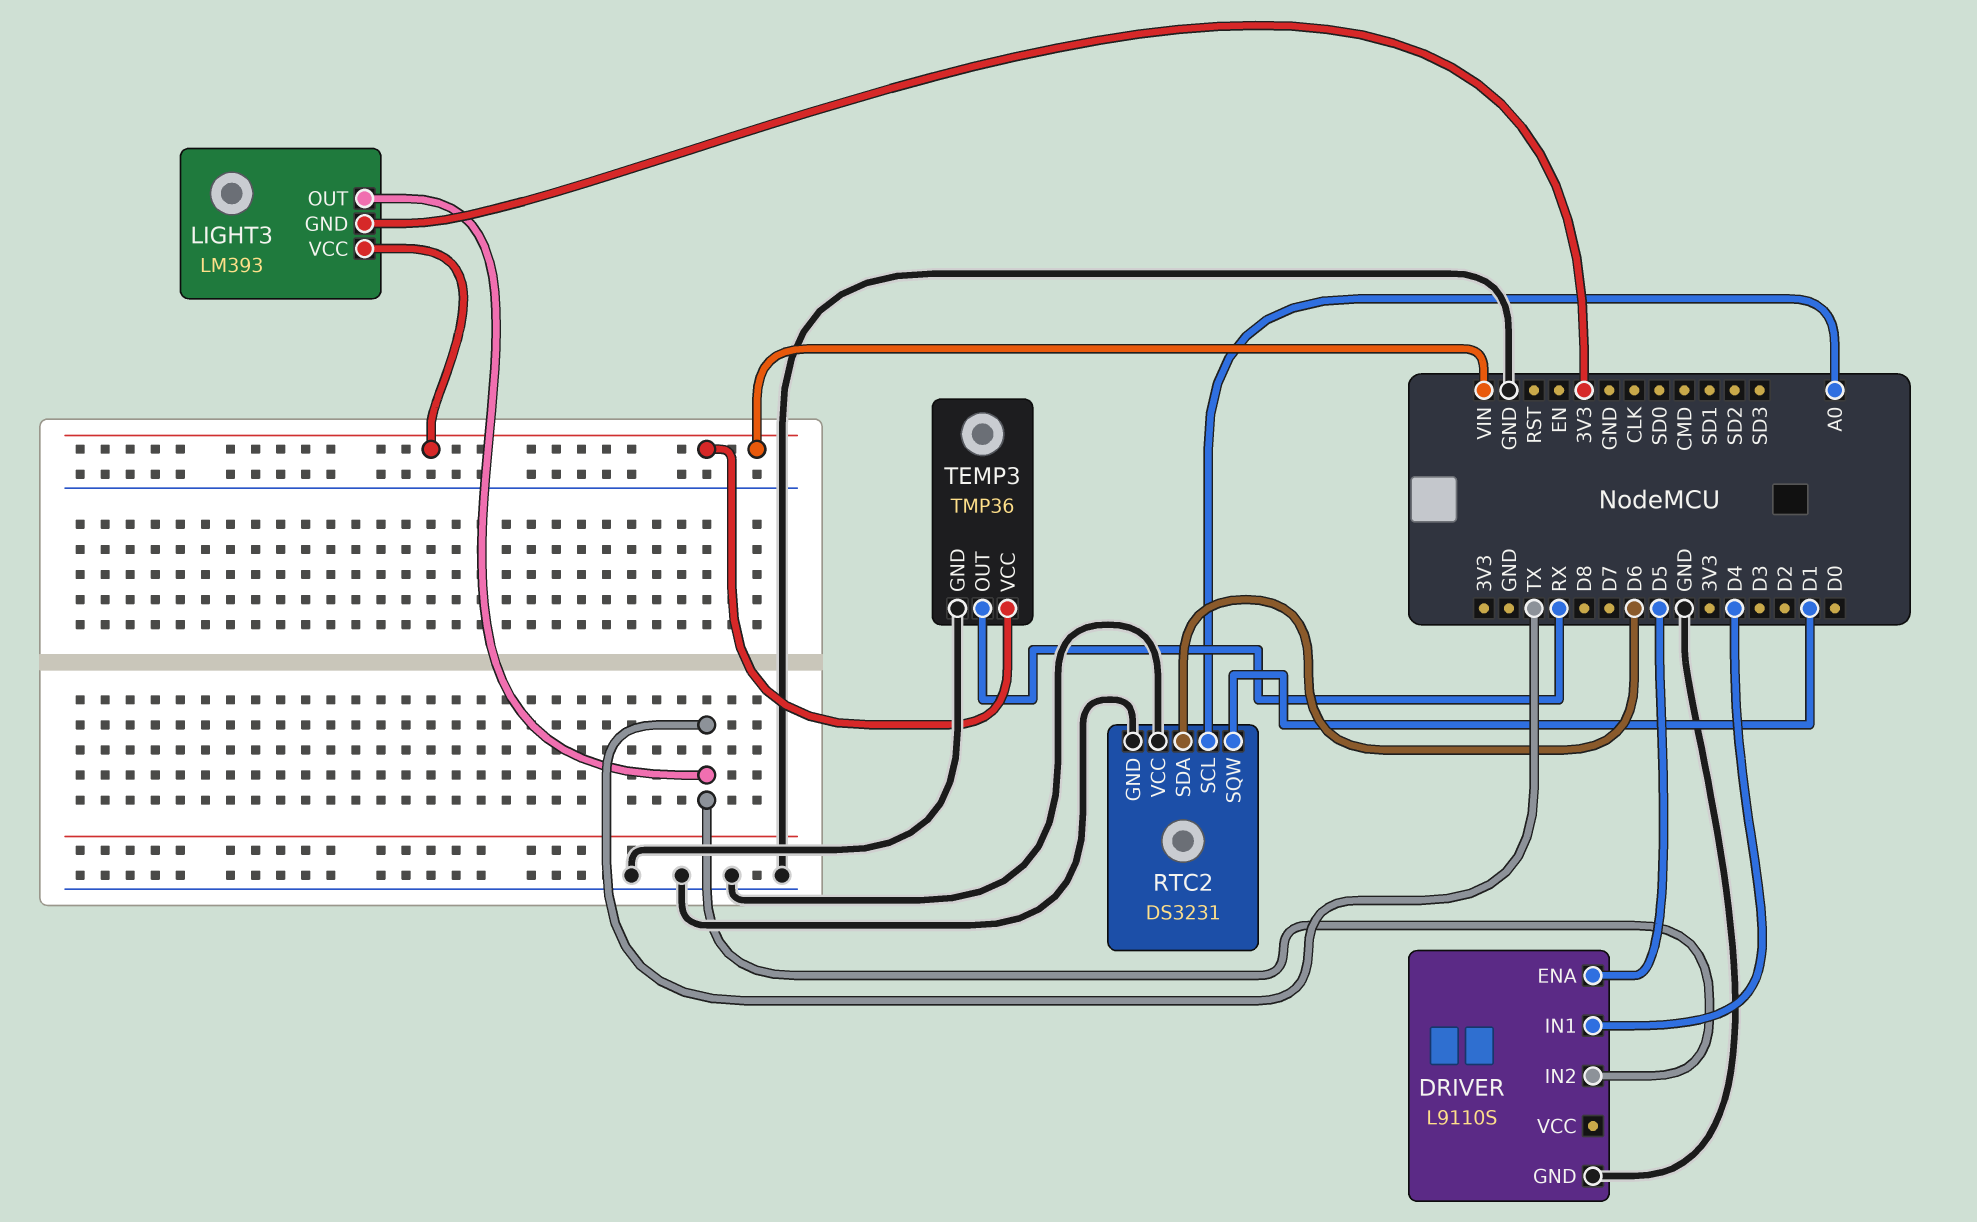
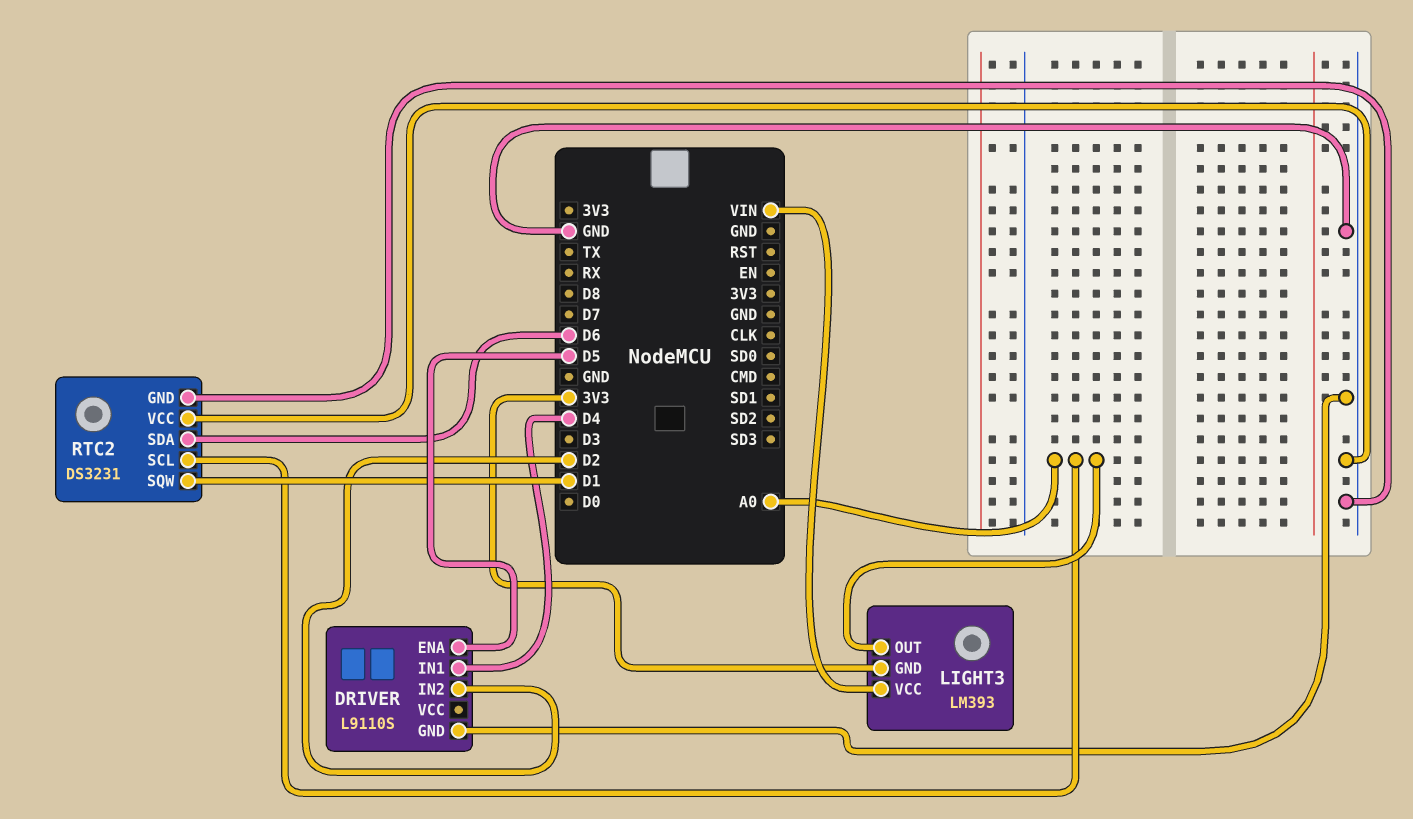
DRIVER pin IN2: TX -> D2
LIGHT3 pin OUT: TX -> A0
TEMP3: TMP36 -> none
TEMP3 pin GND: GND -> none
TEMP3 pin OUT: RX -> none
TEMP3 pin VCC: VIN -> none

